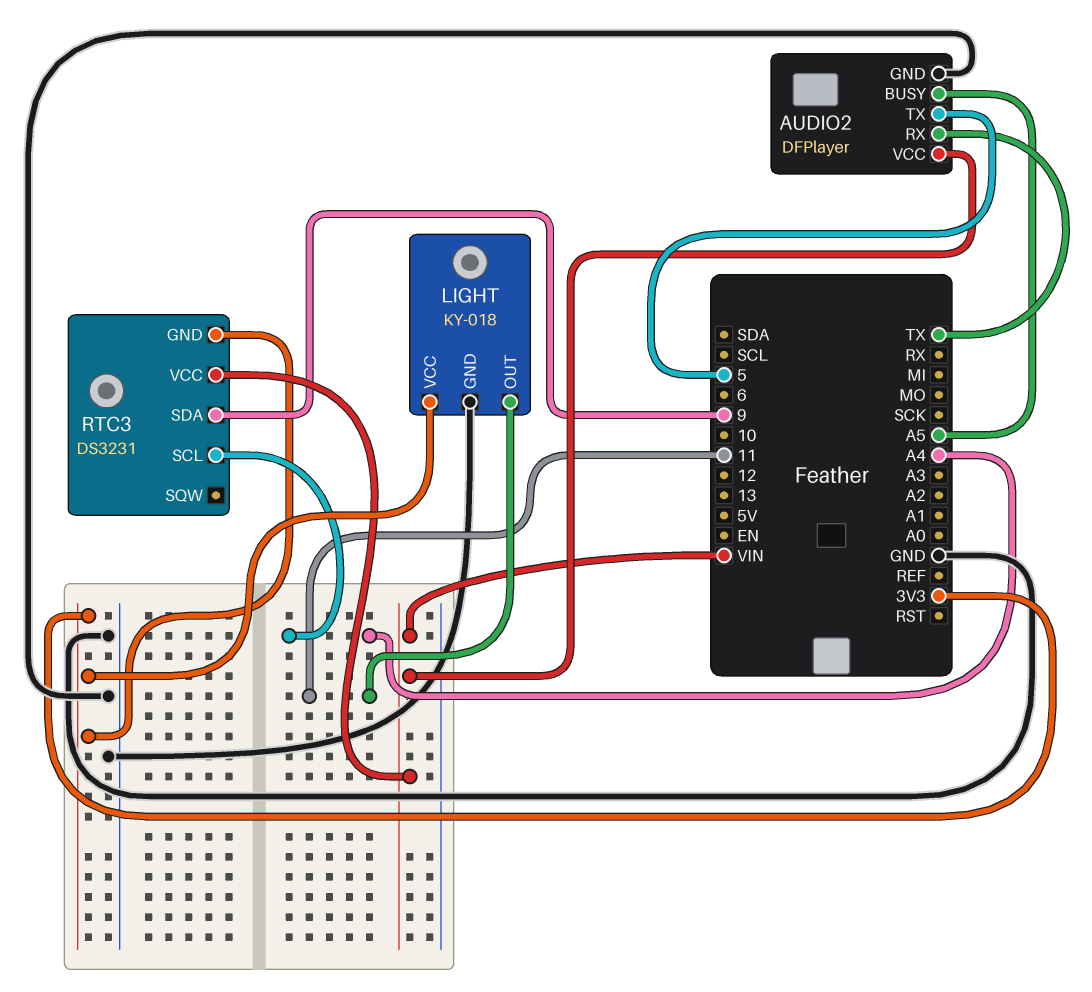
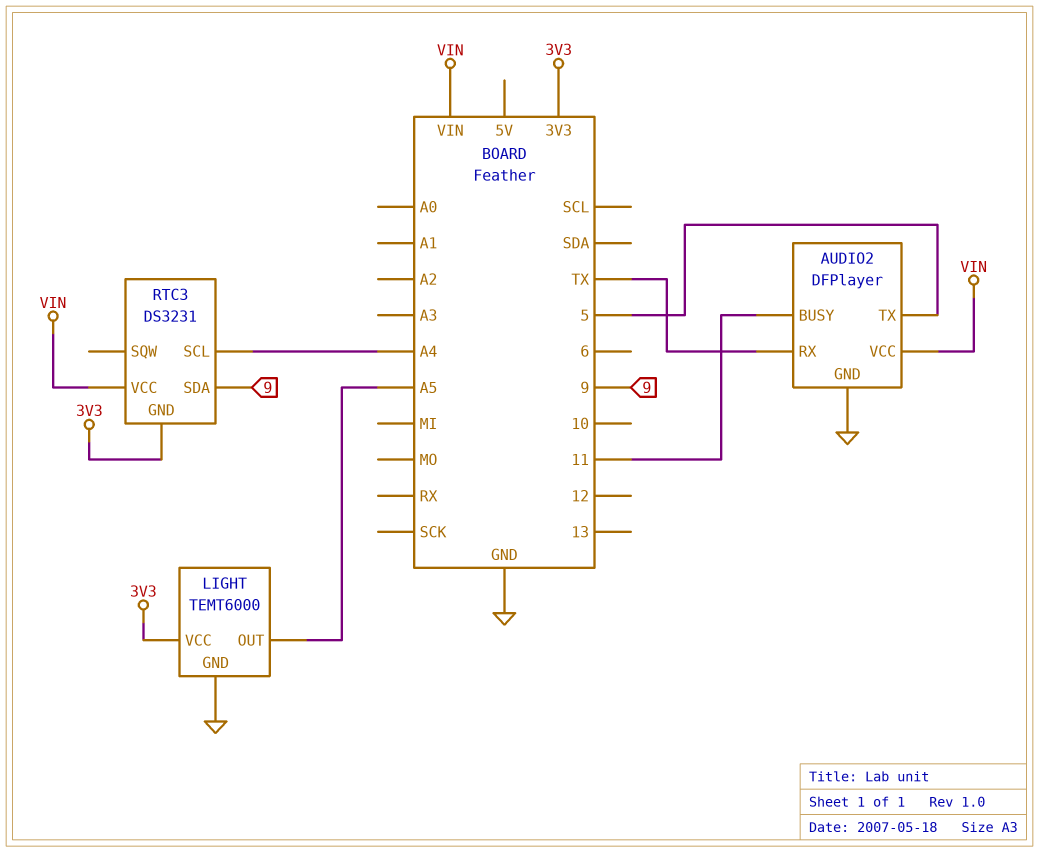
AUDIO2 pin BUSY: A5 -> 11
LIGHT: KY-018 -> TEMT6000
LIGHT pin OUT: 11 -> A5

